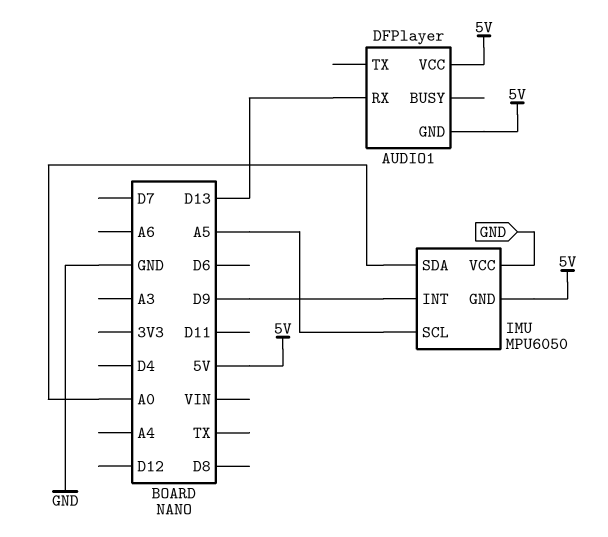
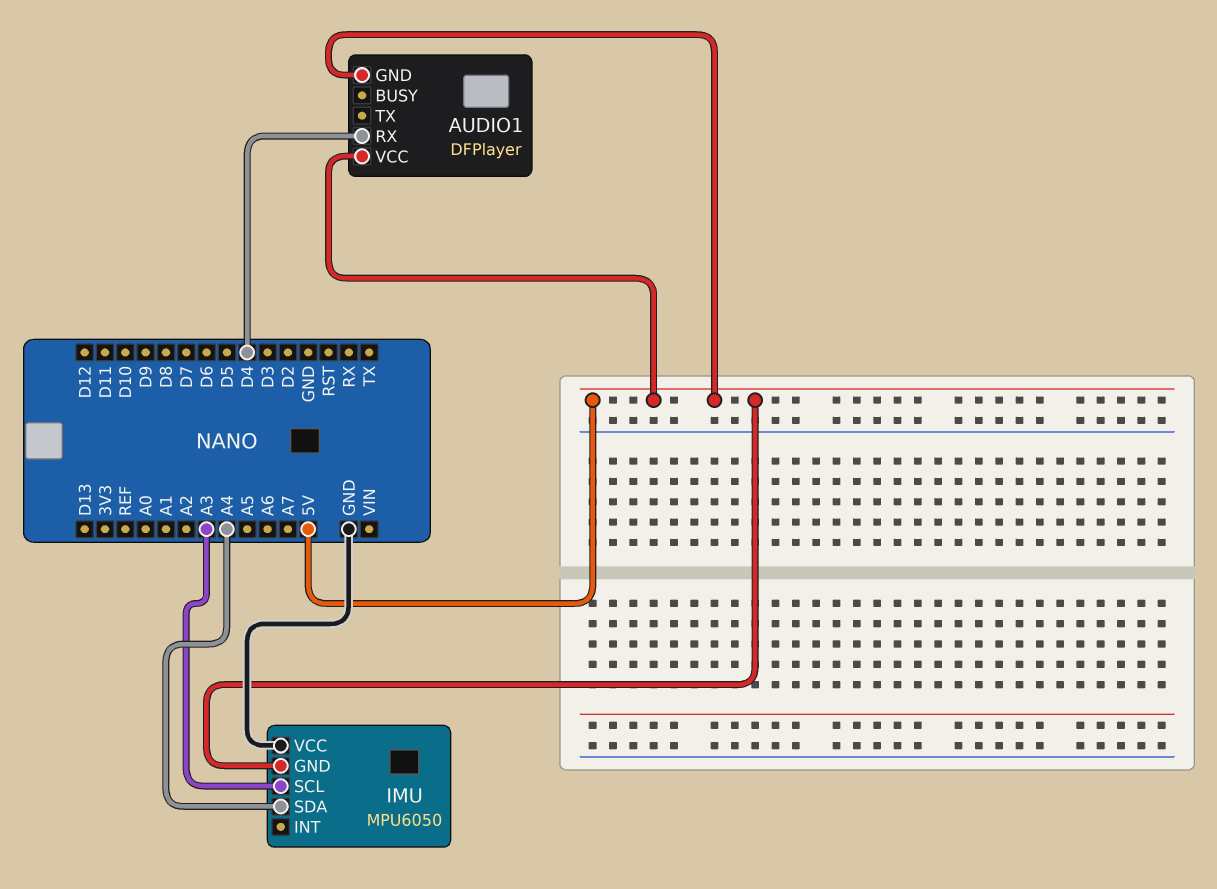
AUDIO1 pin RX: D13 -> D4
IMU pin INT: D9 -> none
IMU pin SCL: A5 -> A3
IMU pin SDA: A0 -> A4

